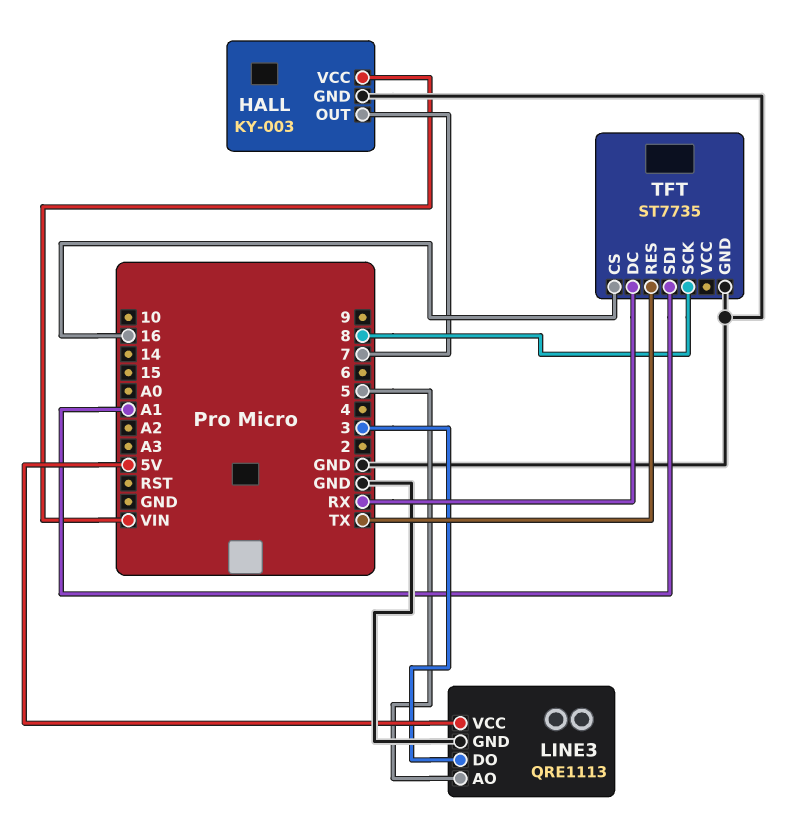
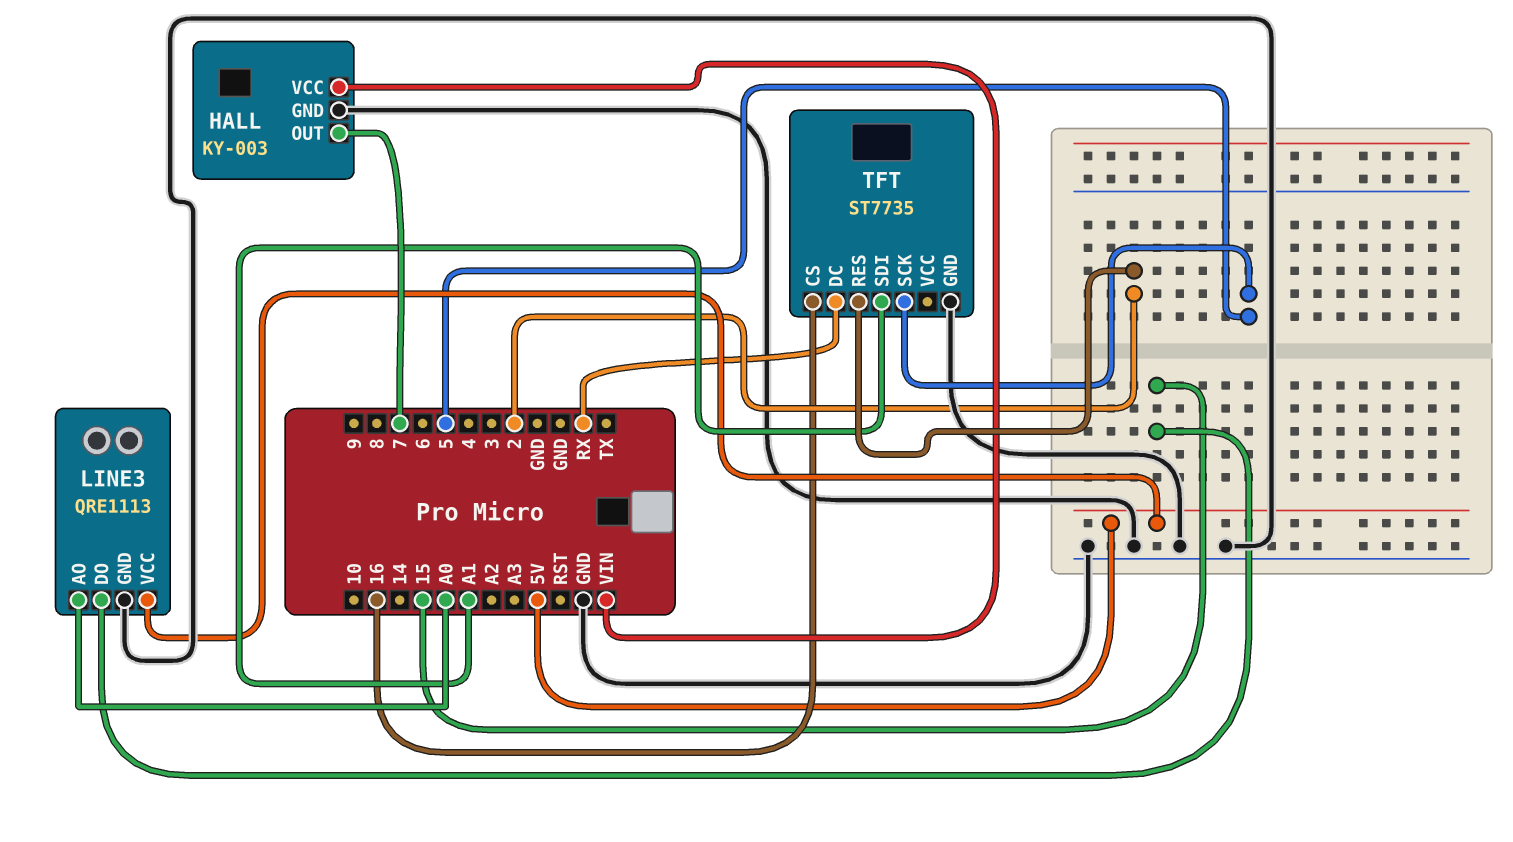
LINE3 pin AO: 5 -> A0
LINE3 pin DO: 3 -> 15
TFT pin RES: TX -> 2
TFT pin SCK: 8 -> 5

